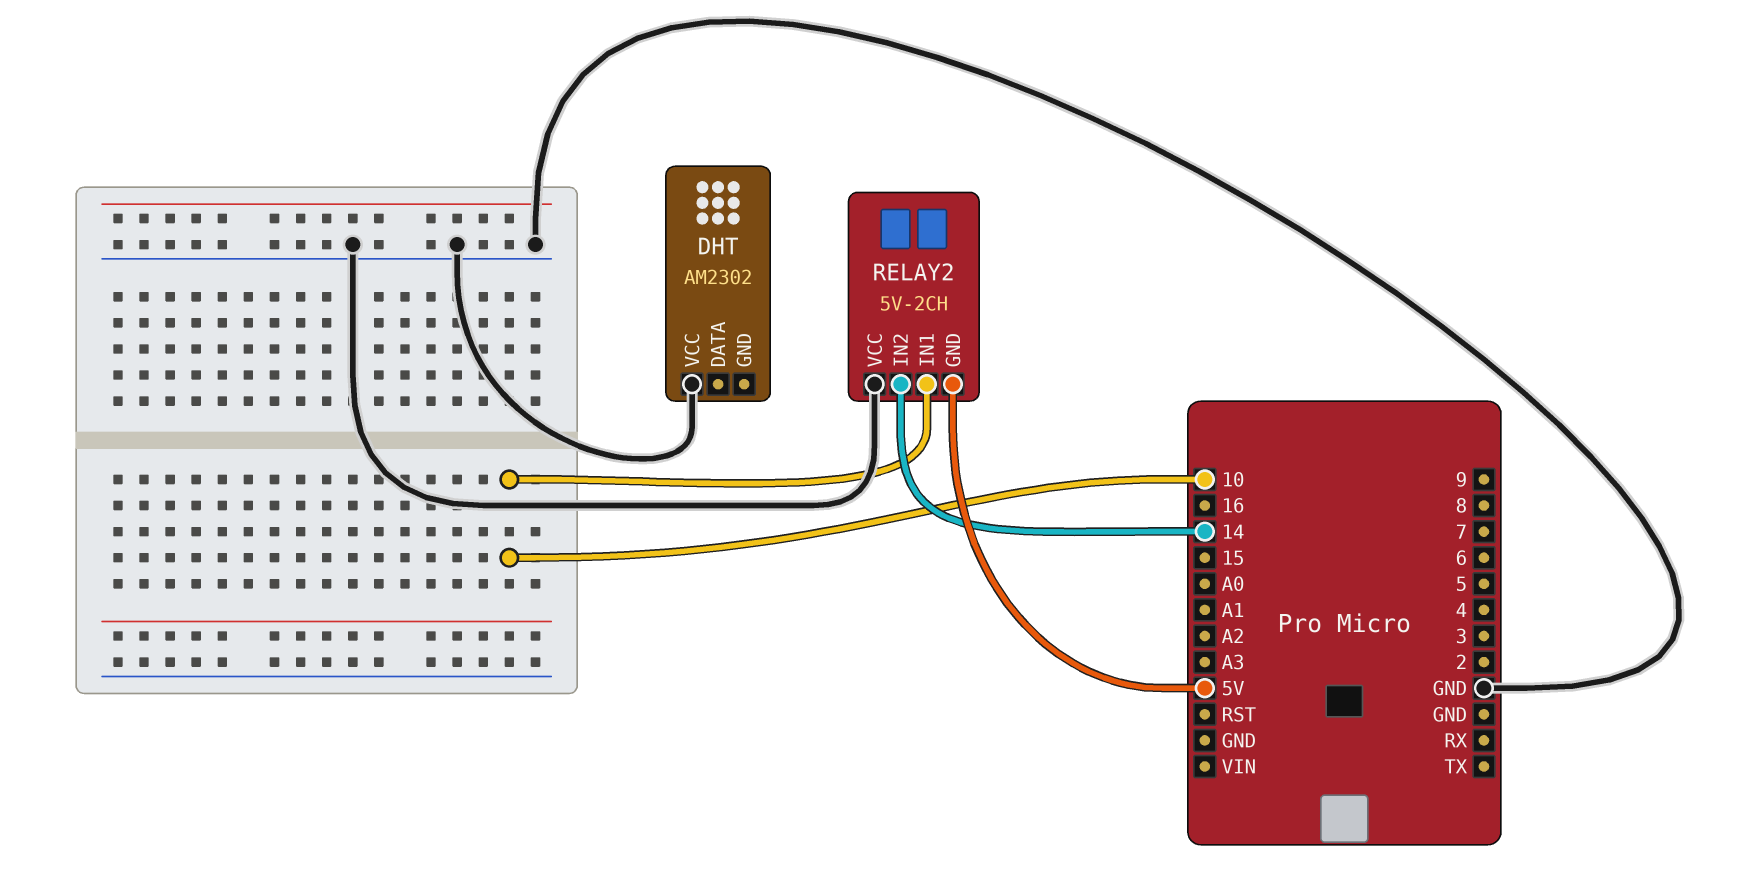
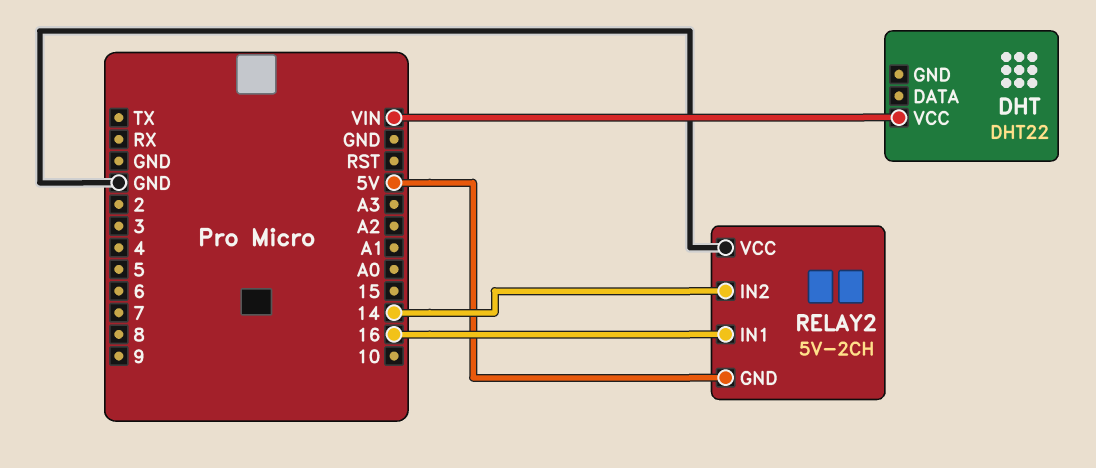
DHT: AM2302 -> DHT22
DHT pin VCC: GND -> VIN
RELAY2 pin IN1: 10 -> 16

